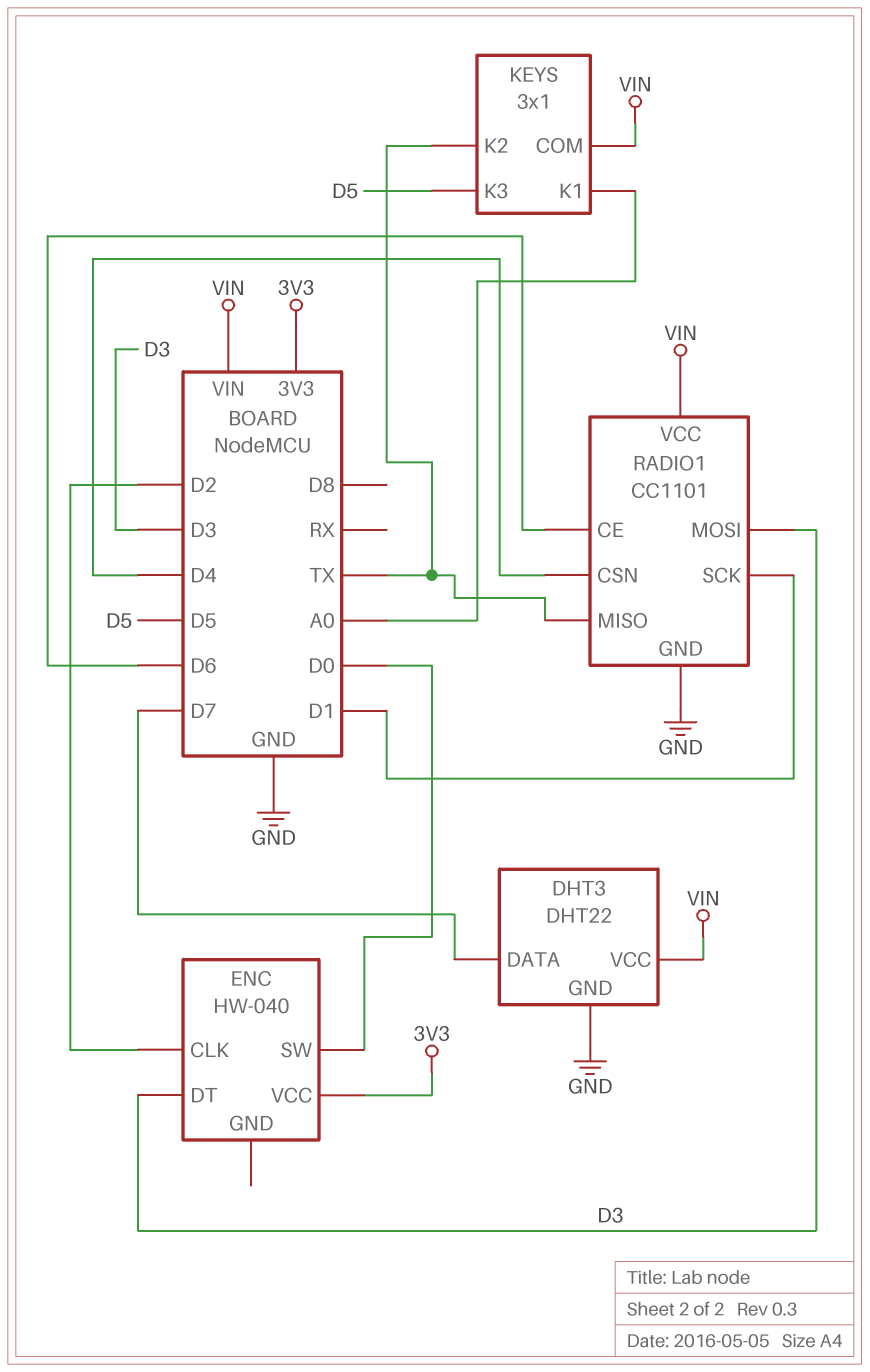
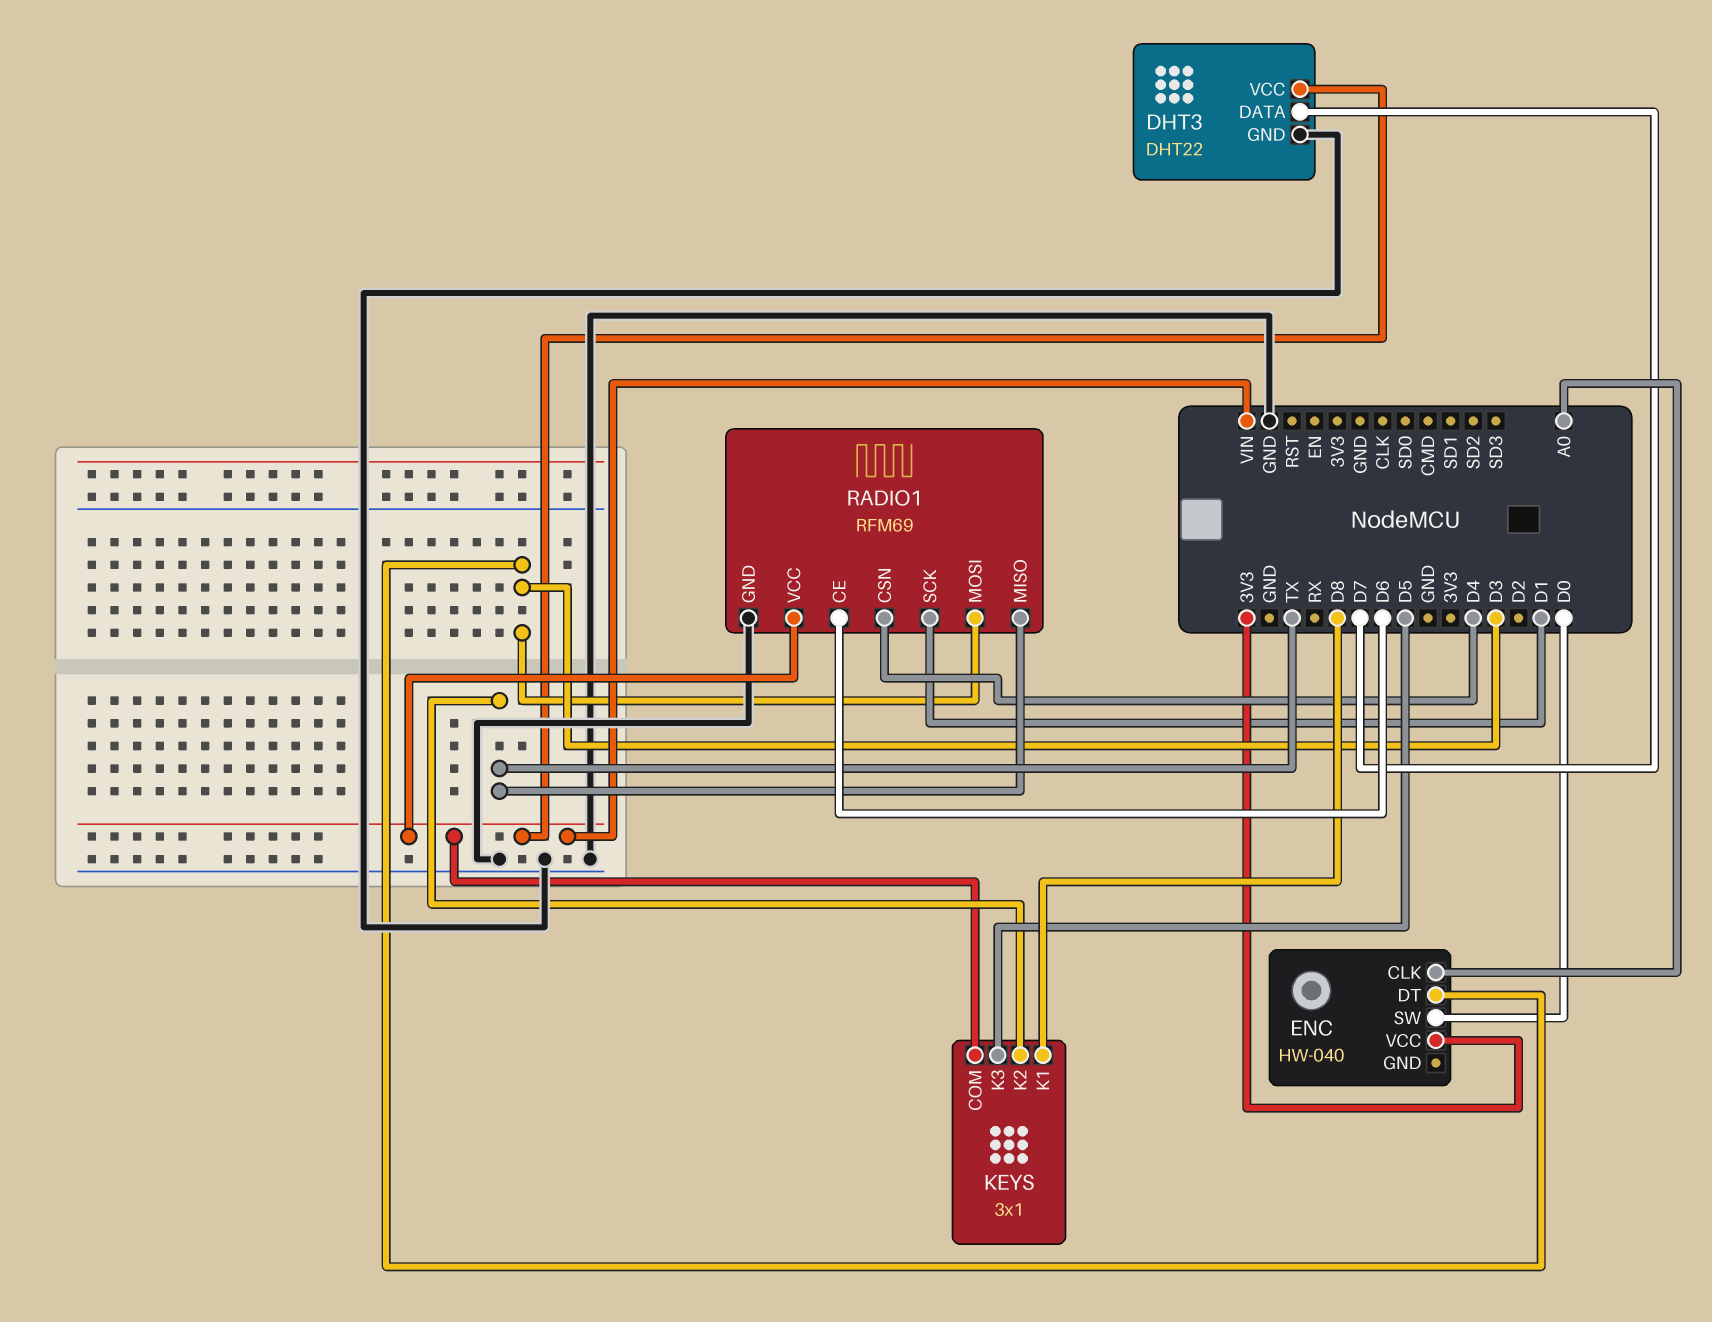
ENC pin CLK: D2 -> A0
KEYS pin K1: A0 -> D8
RADIO1: CC1101 -> RFM69

